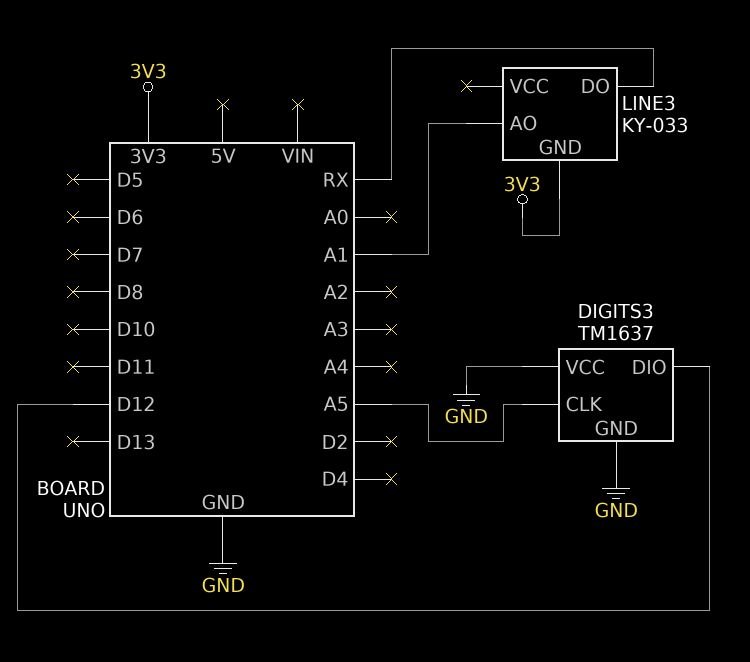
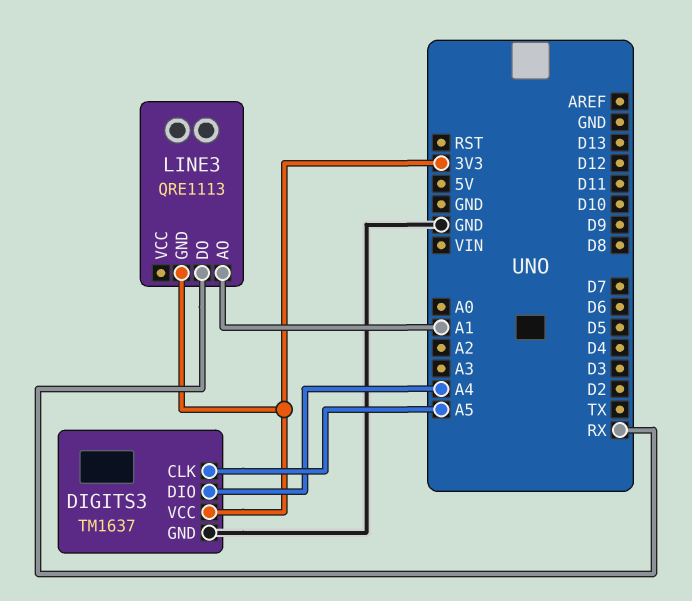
DIGITS3 pin DIO: D12 -> A4
DIGITS3 pin VCC: GND -> 3V3
LINE3: KY-033 -> QRE1113

